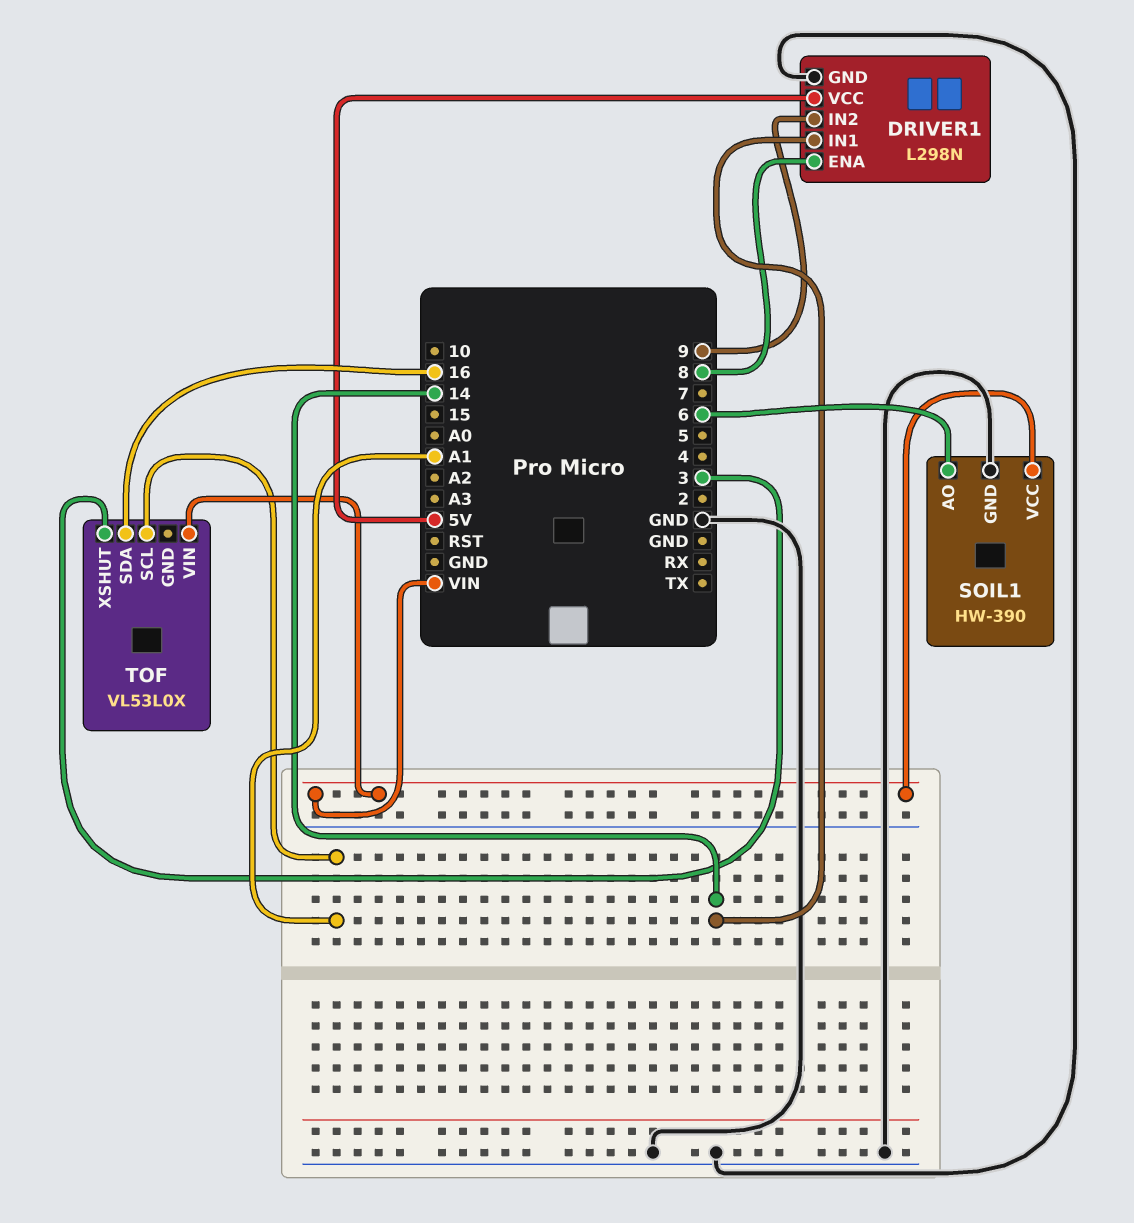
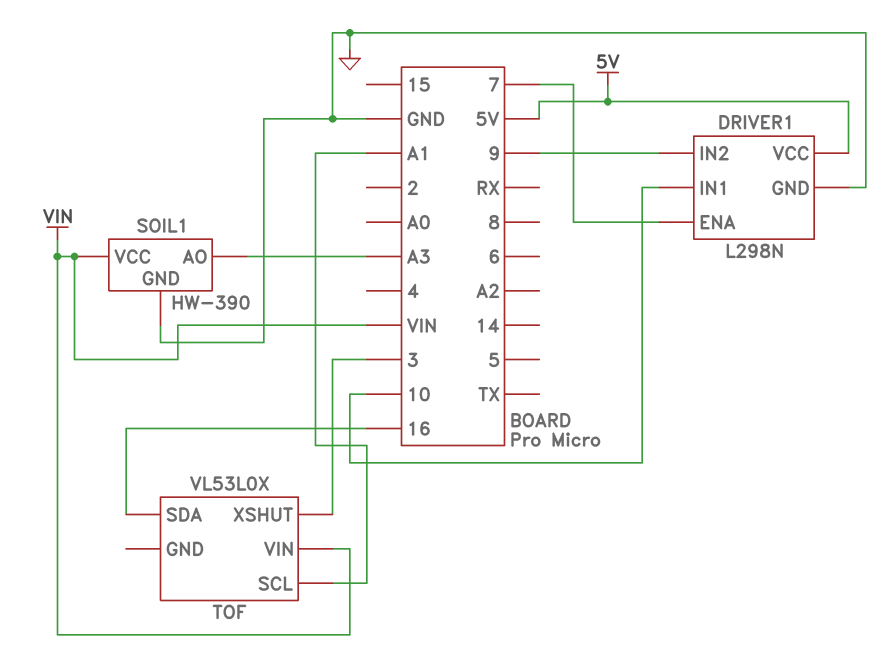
DRIVER1 pin ENA: 8 -> 7
DRIVER1 pin IN1: 14 -> 10
SOIL1 pin AO: 6 -> A3

